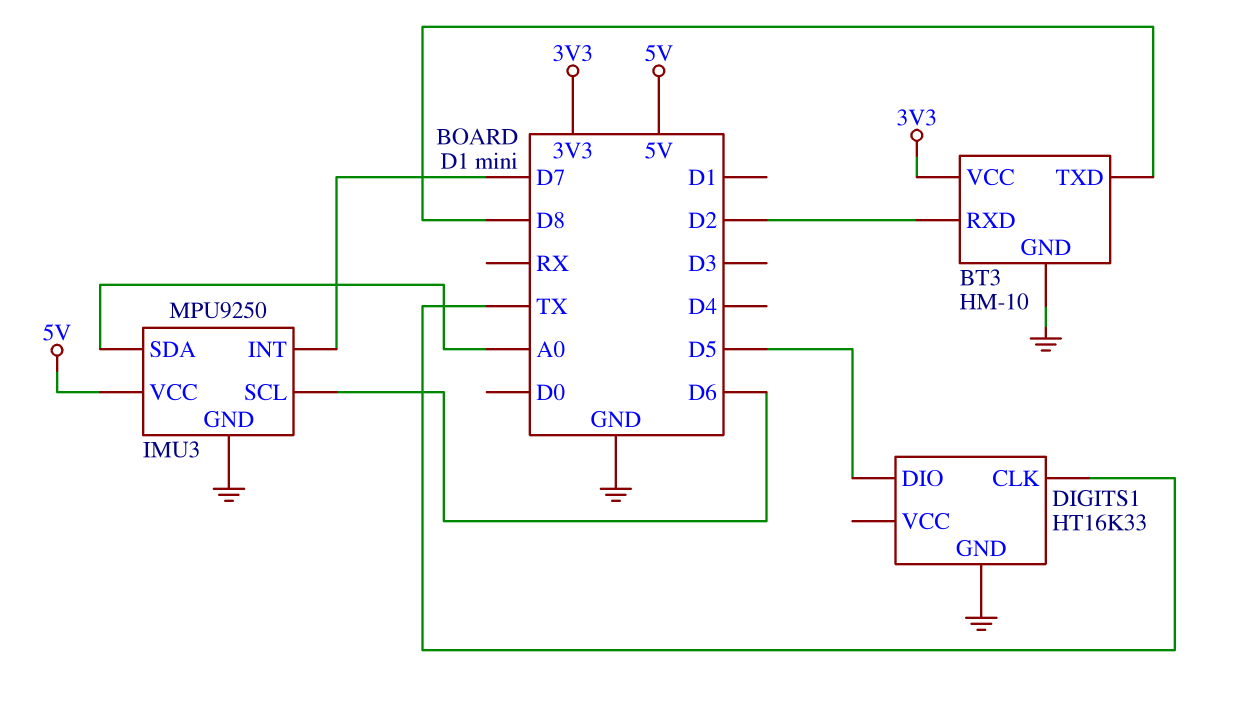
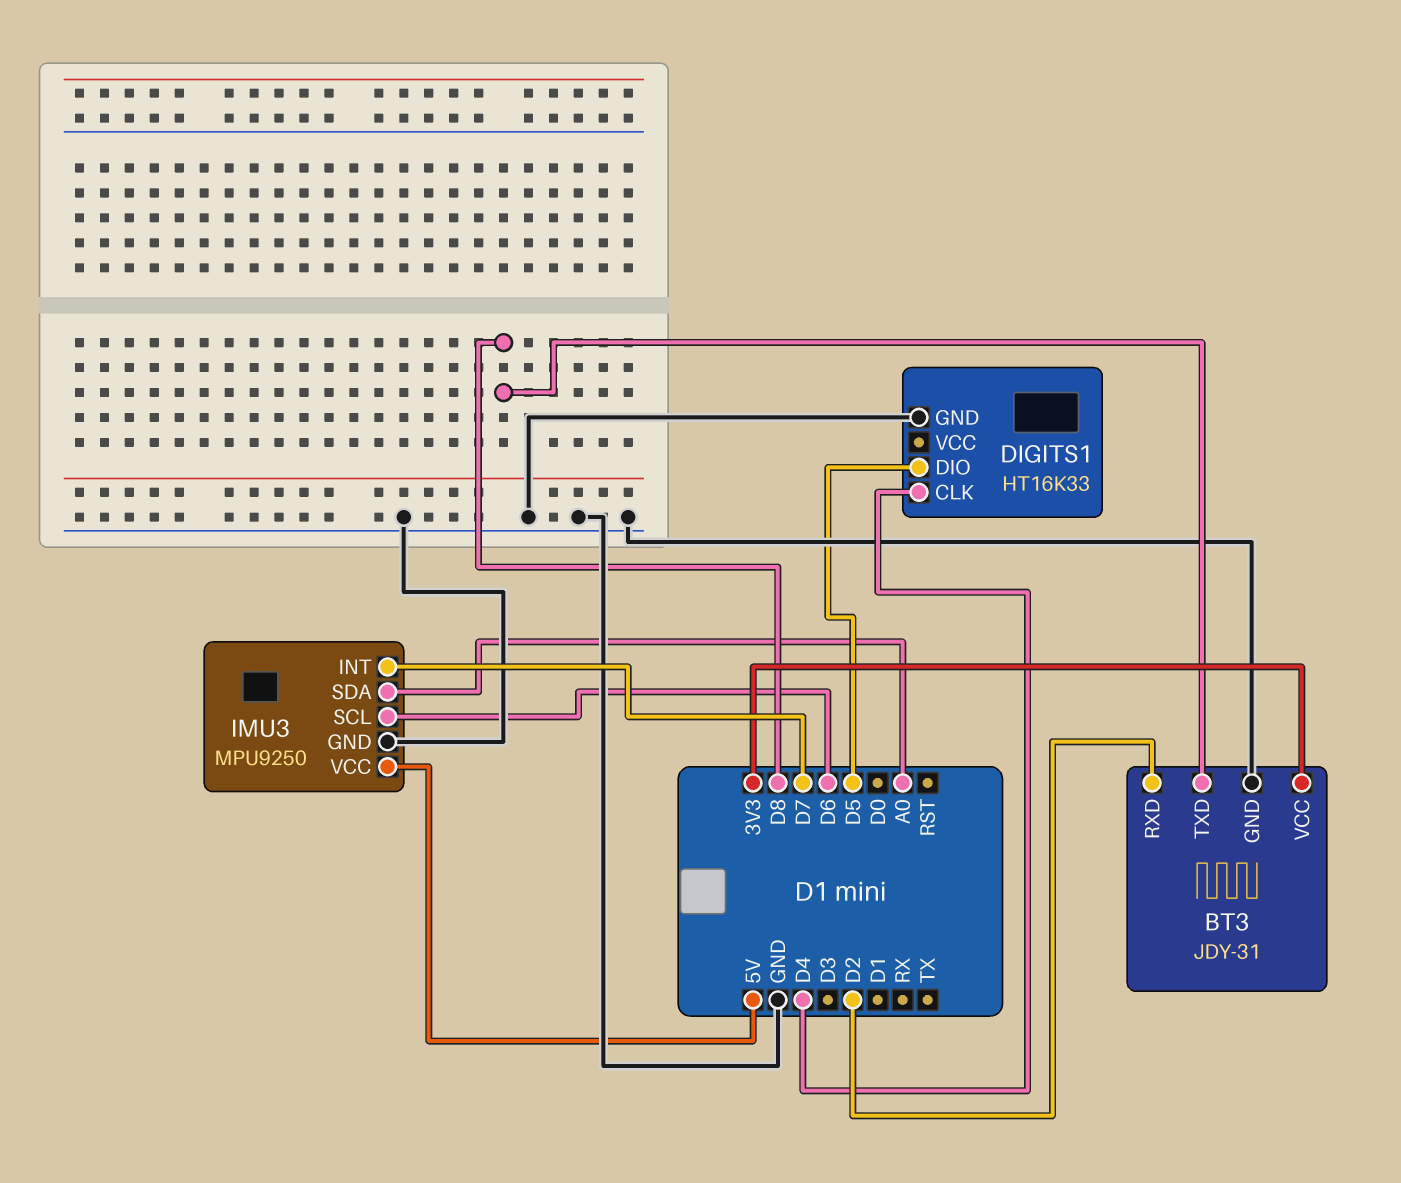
BT3: HM-10 -> JDY-31
DIGITS1 pin CLK: TX -> D4

